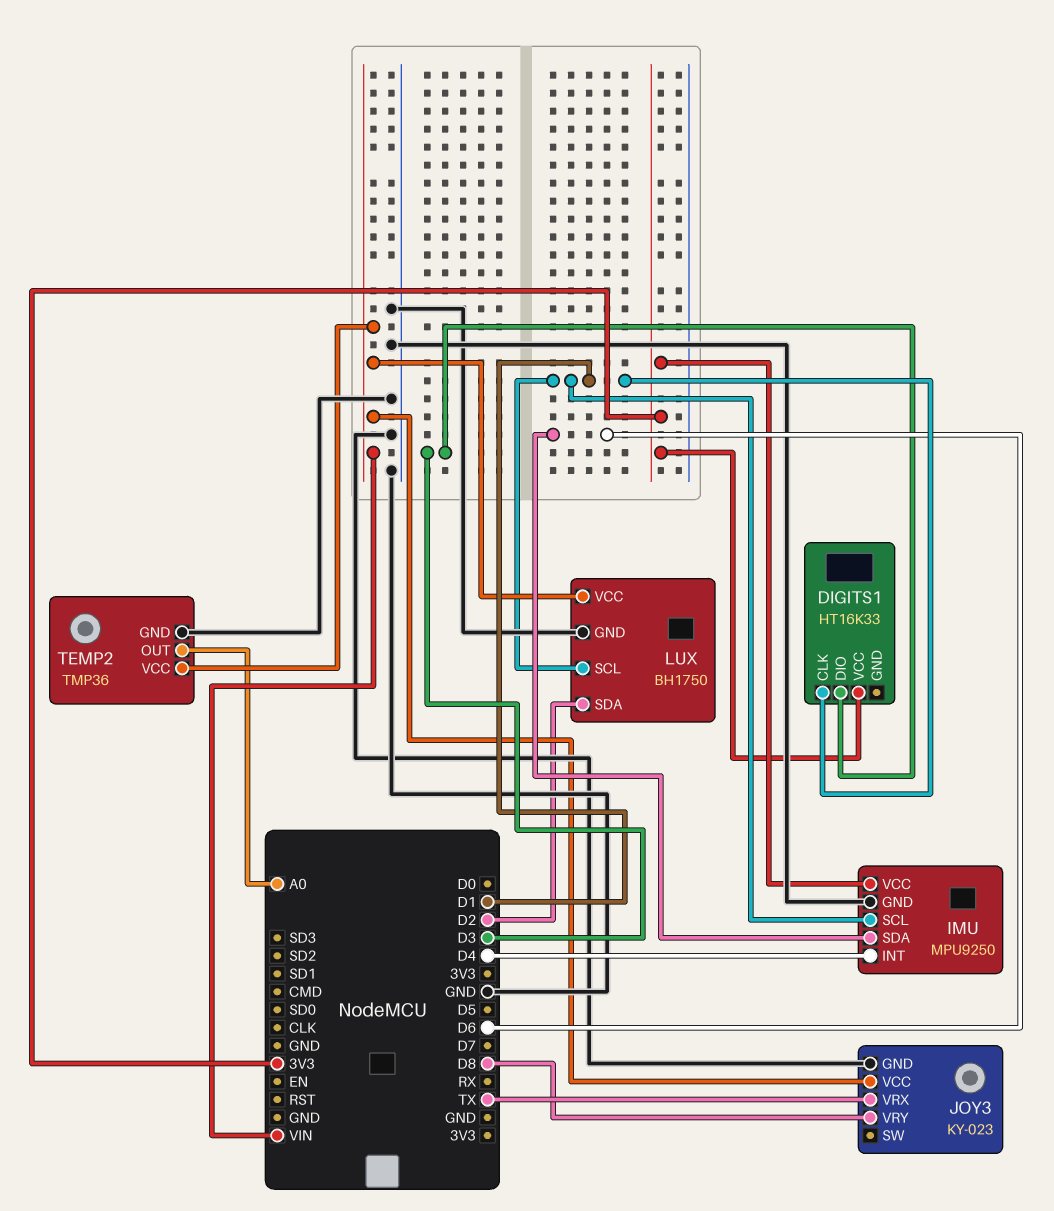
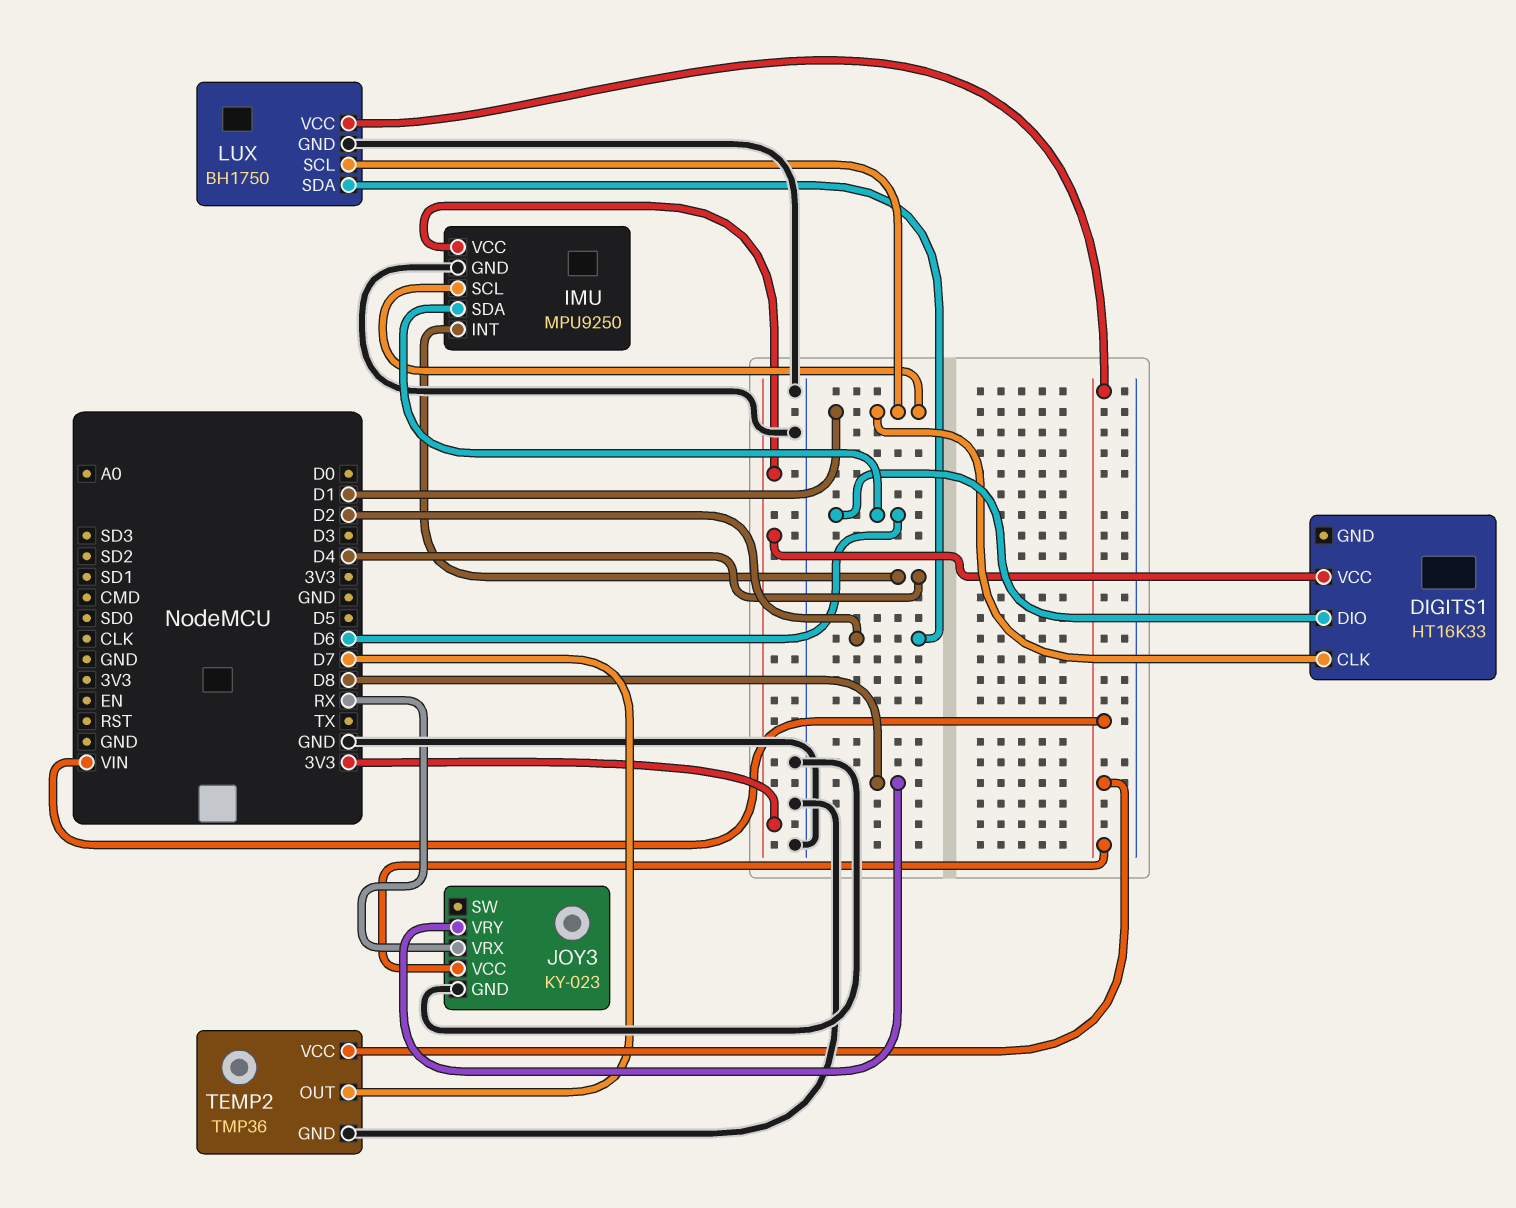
DIGITS1 pin DIO: D3 -> D6
JOY3 pin VRX: TX -> RX
TEMP2 pin OUT: A0 -> D7

